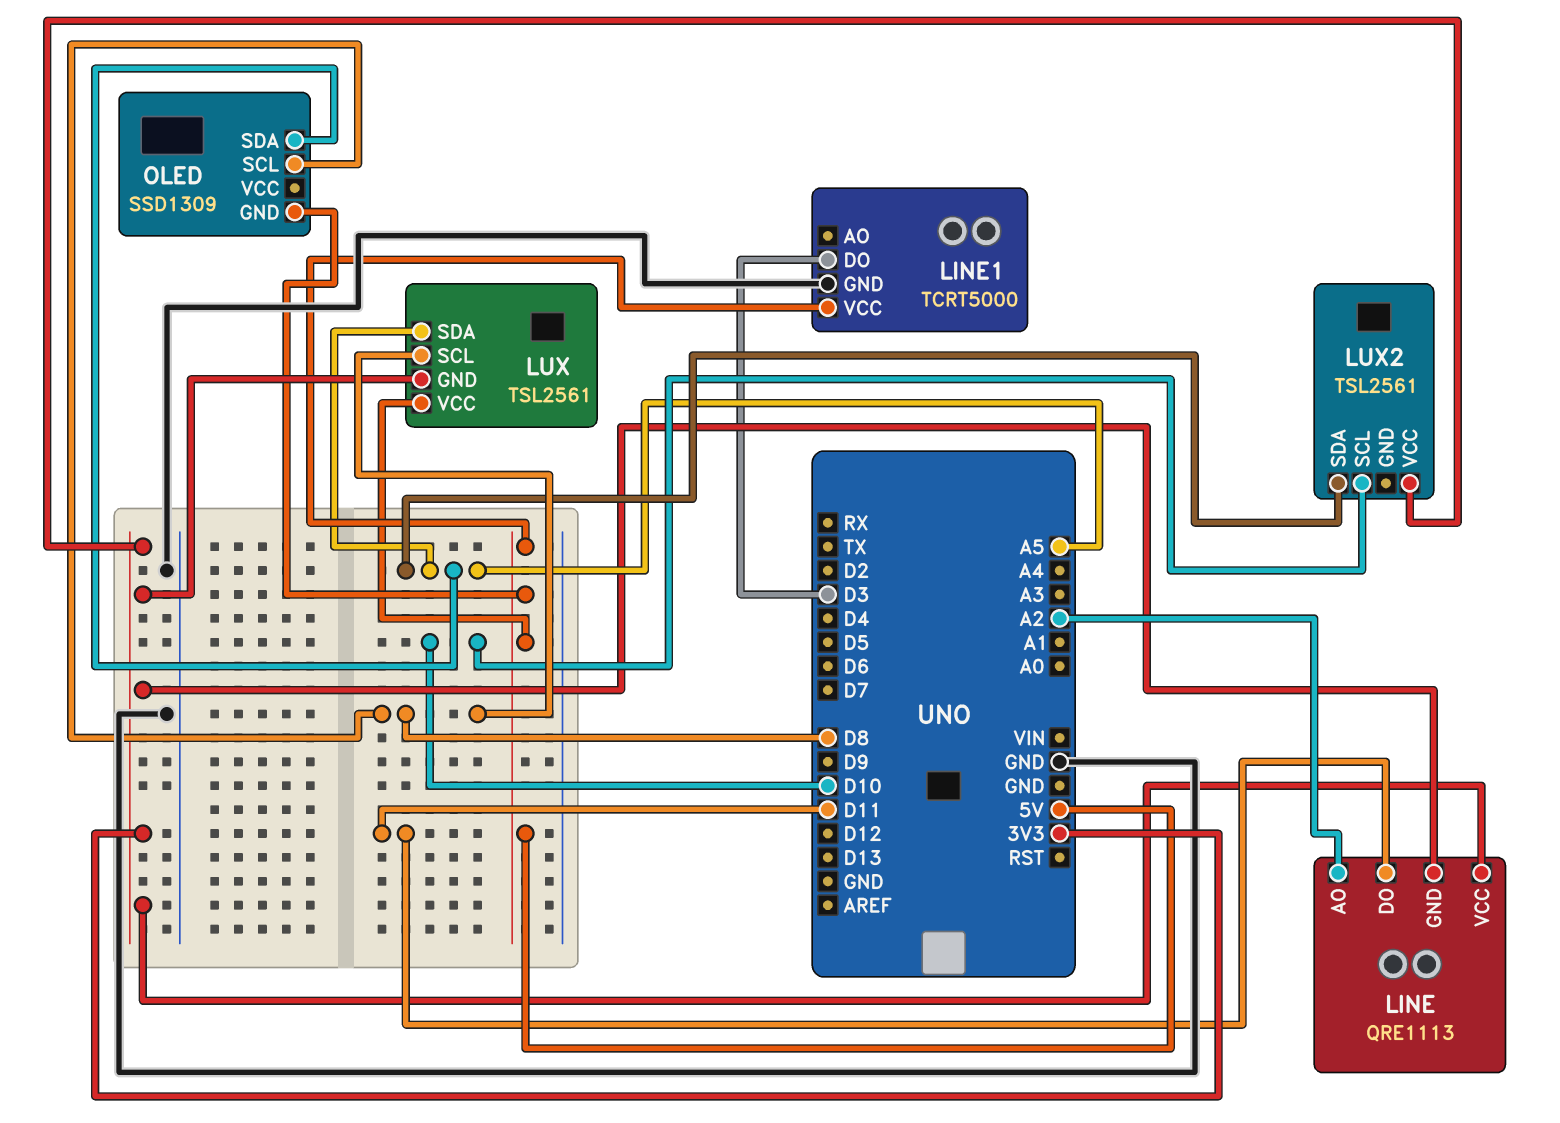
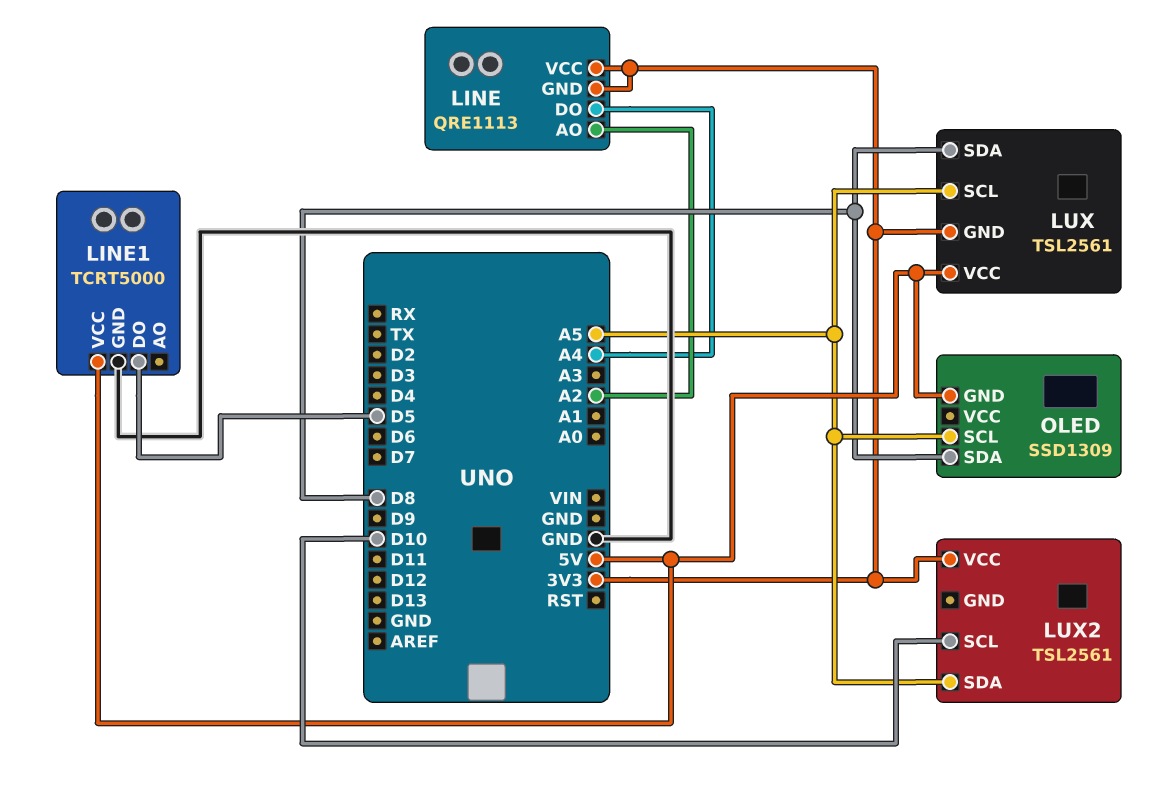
LINE pin DO: D11 -> A4
LINE1 pin DO: D3 -> D5
LUX pin SCL: D8 -> A5
LUX pin SDA: A5 -> D8
OLED pin SCL: D8 -> A5
OLED pin SDA: A5 -> D8

